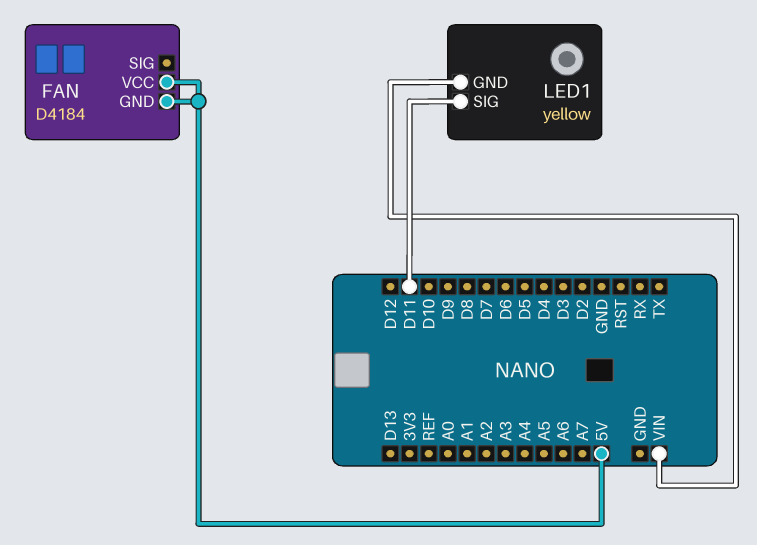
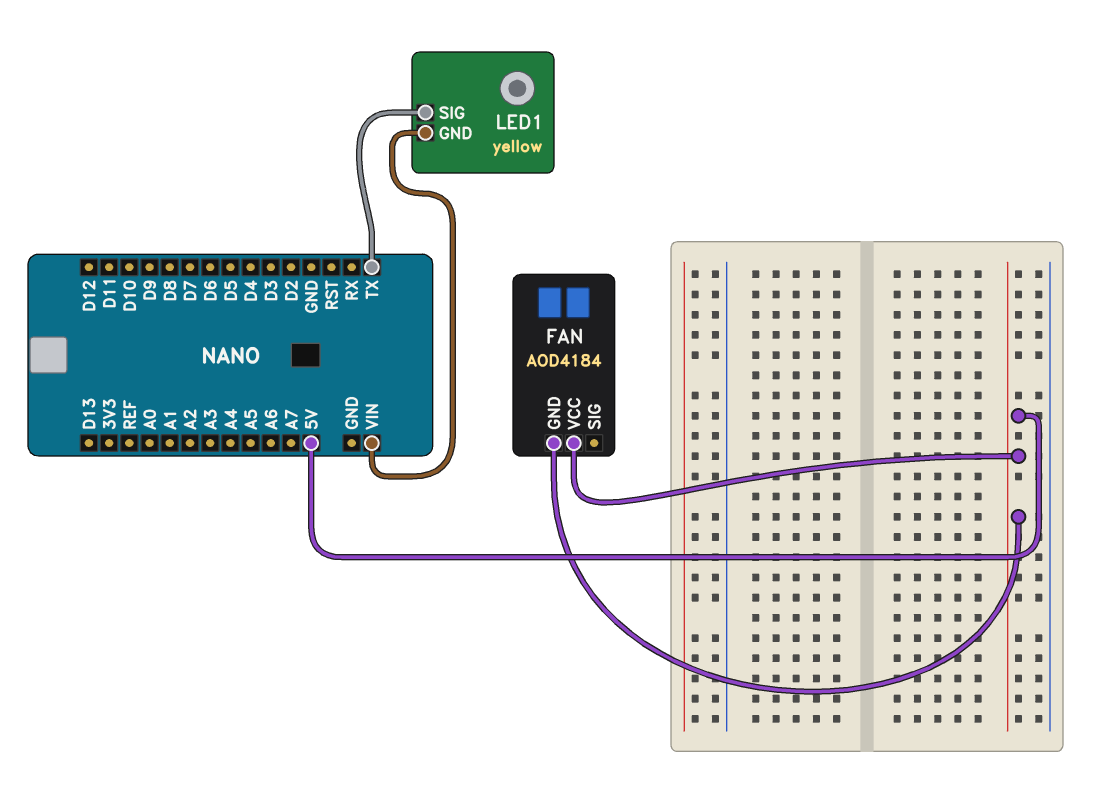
FAN: D4184 -> AOD4184
LED1 pin SIG: D11 -> TX

